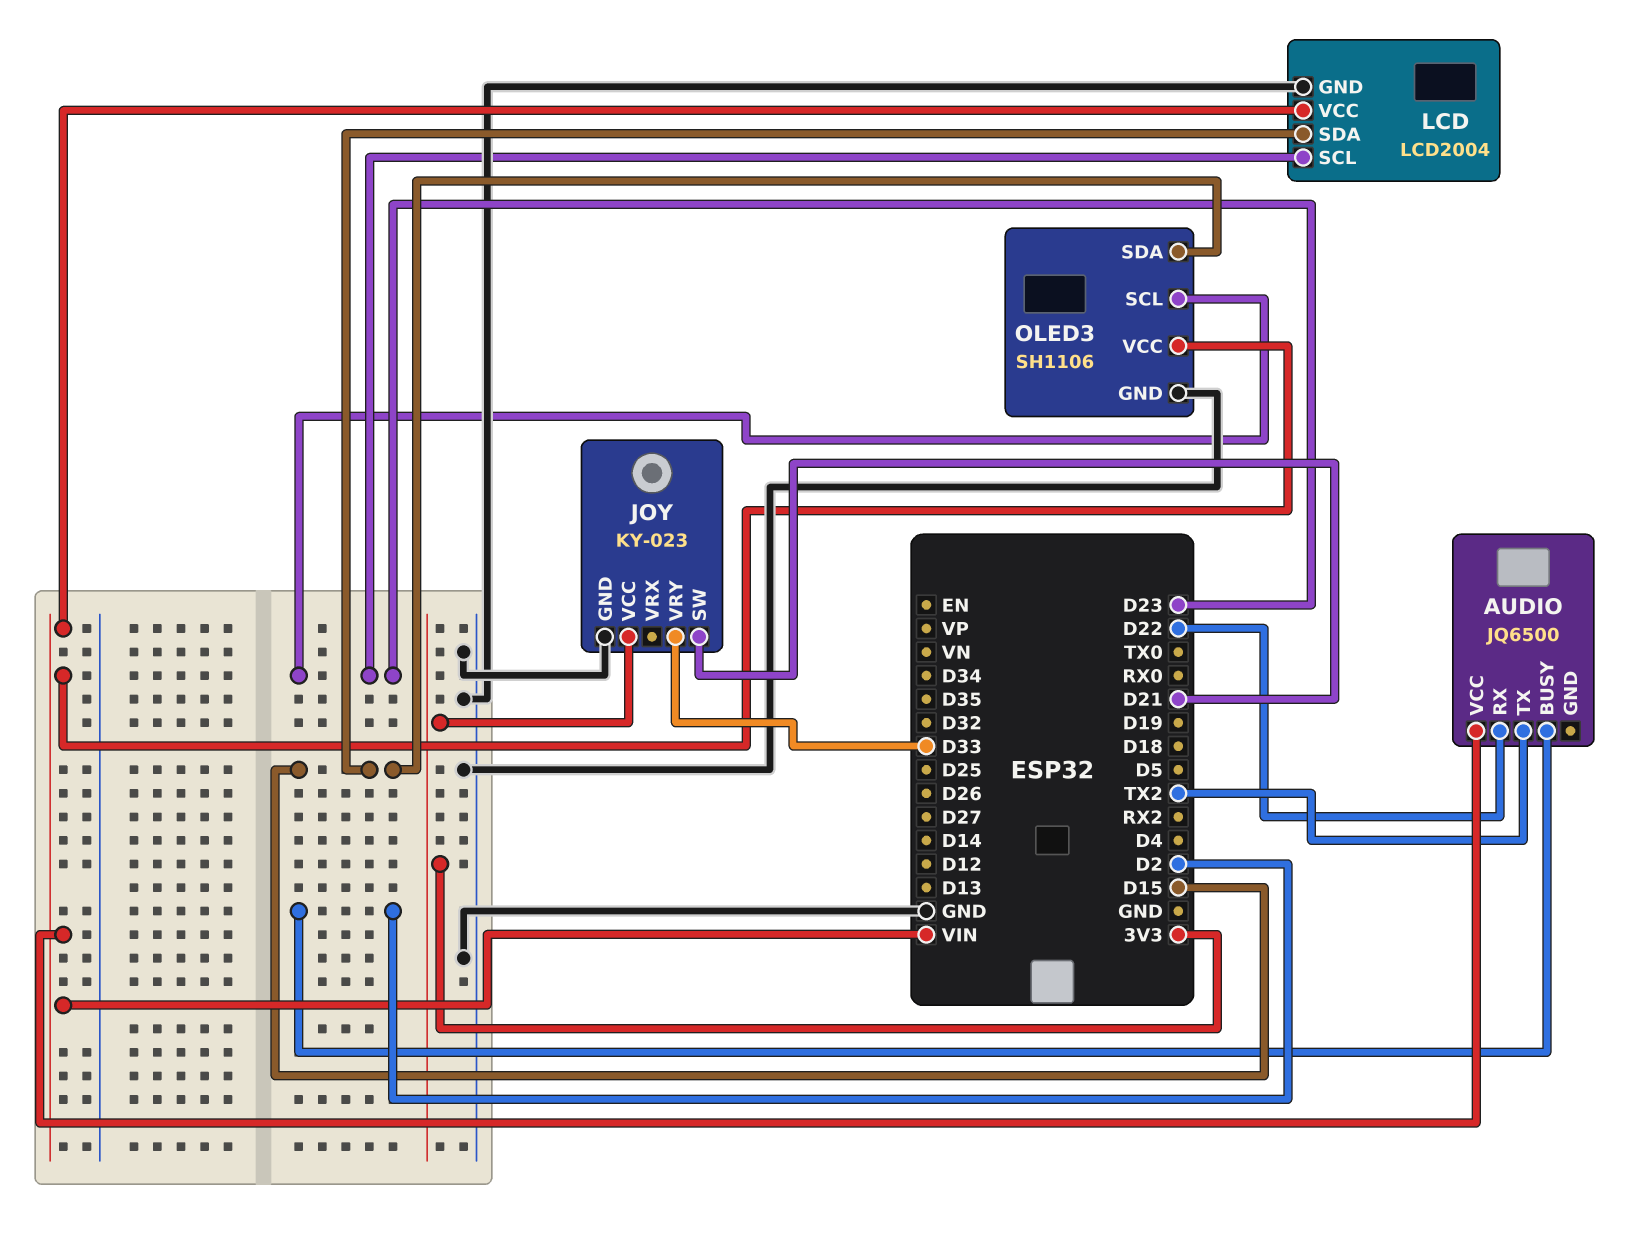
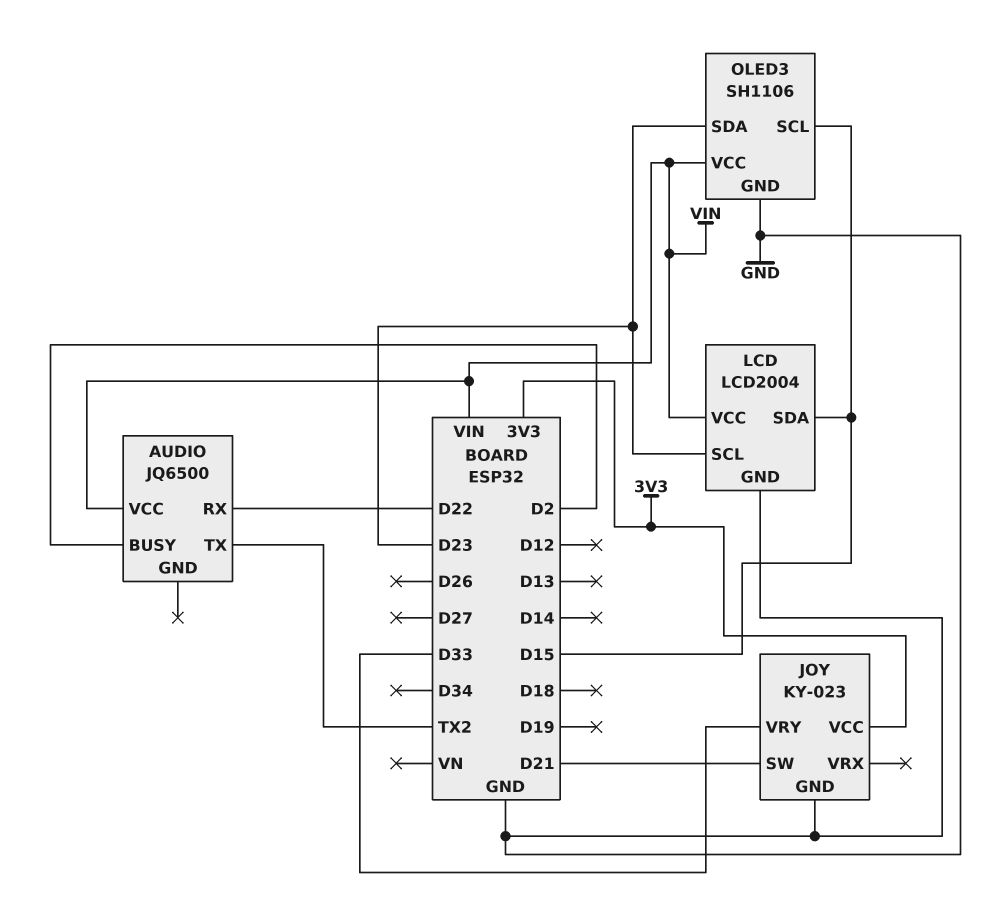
OLED3 pin SCL: D23 -> D15
OLED3 pin SDA: D15 -> D23

